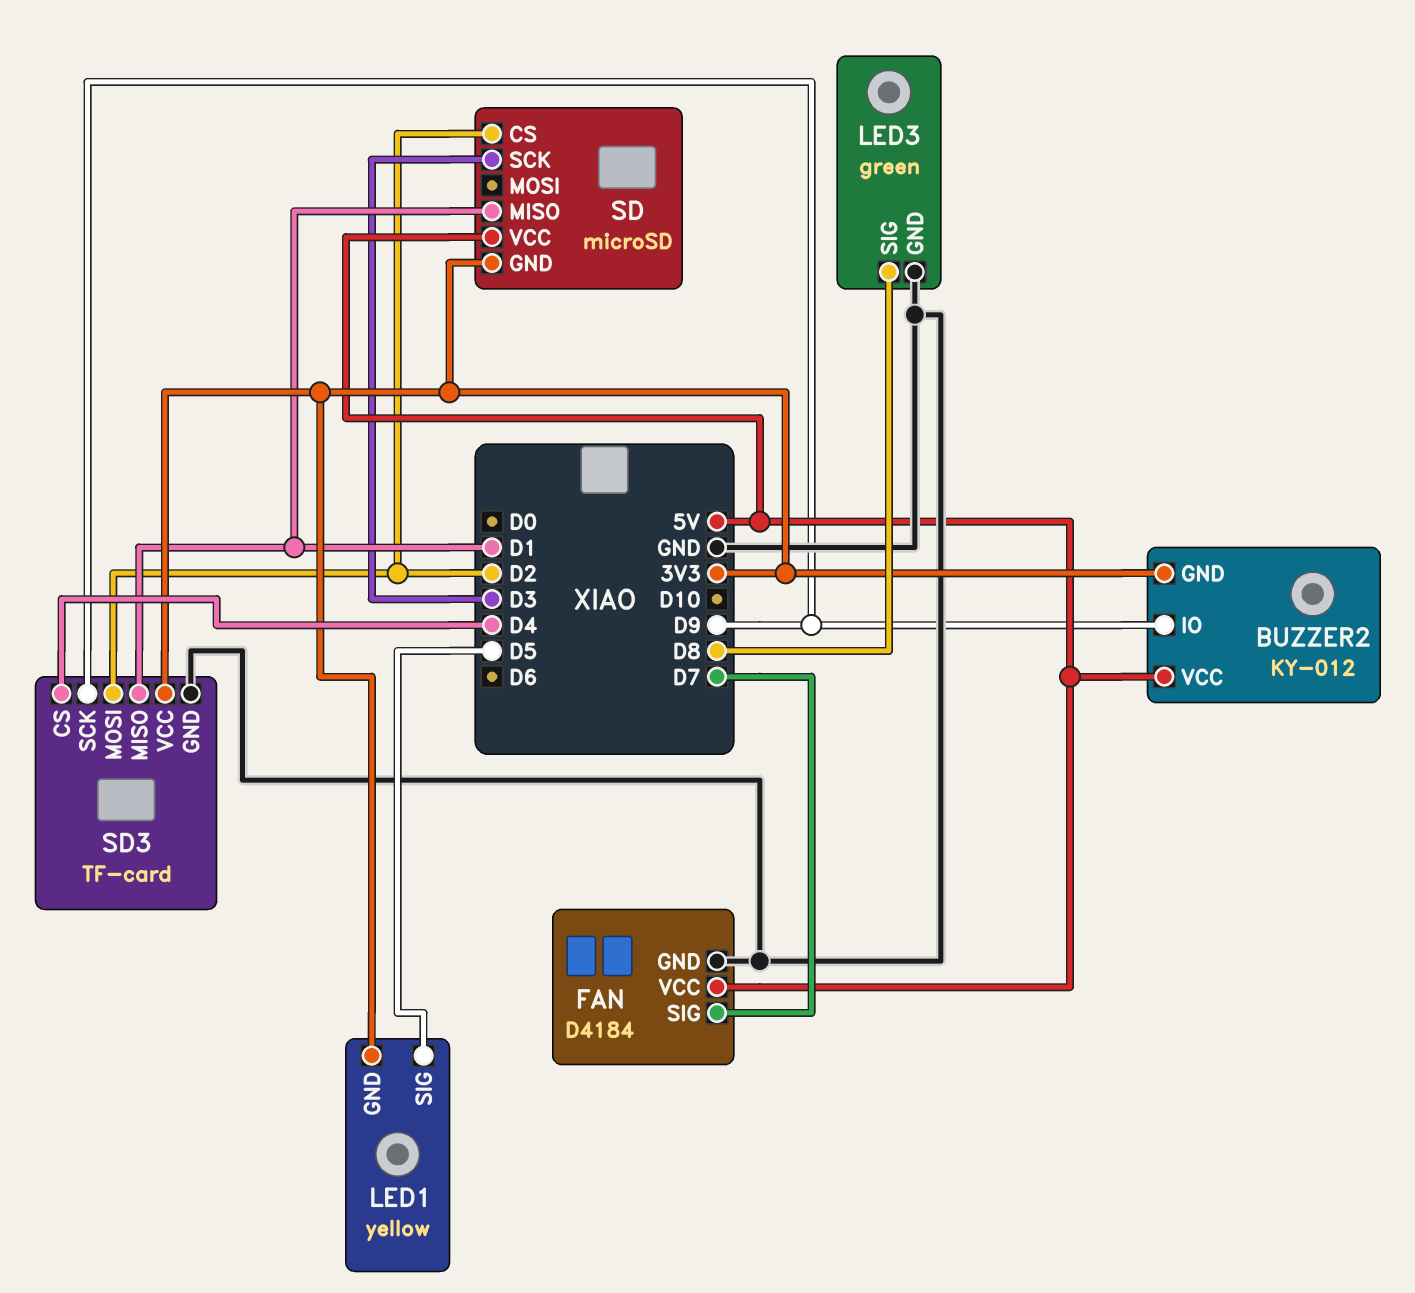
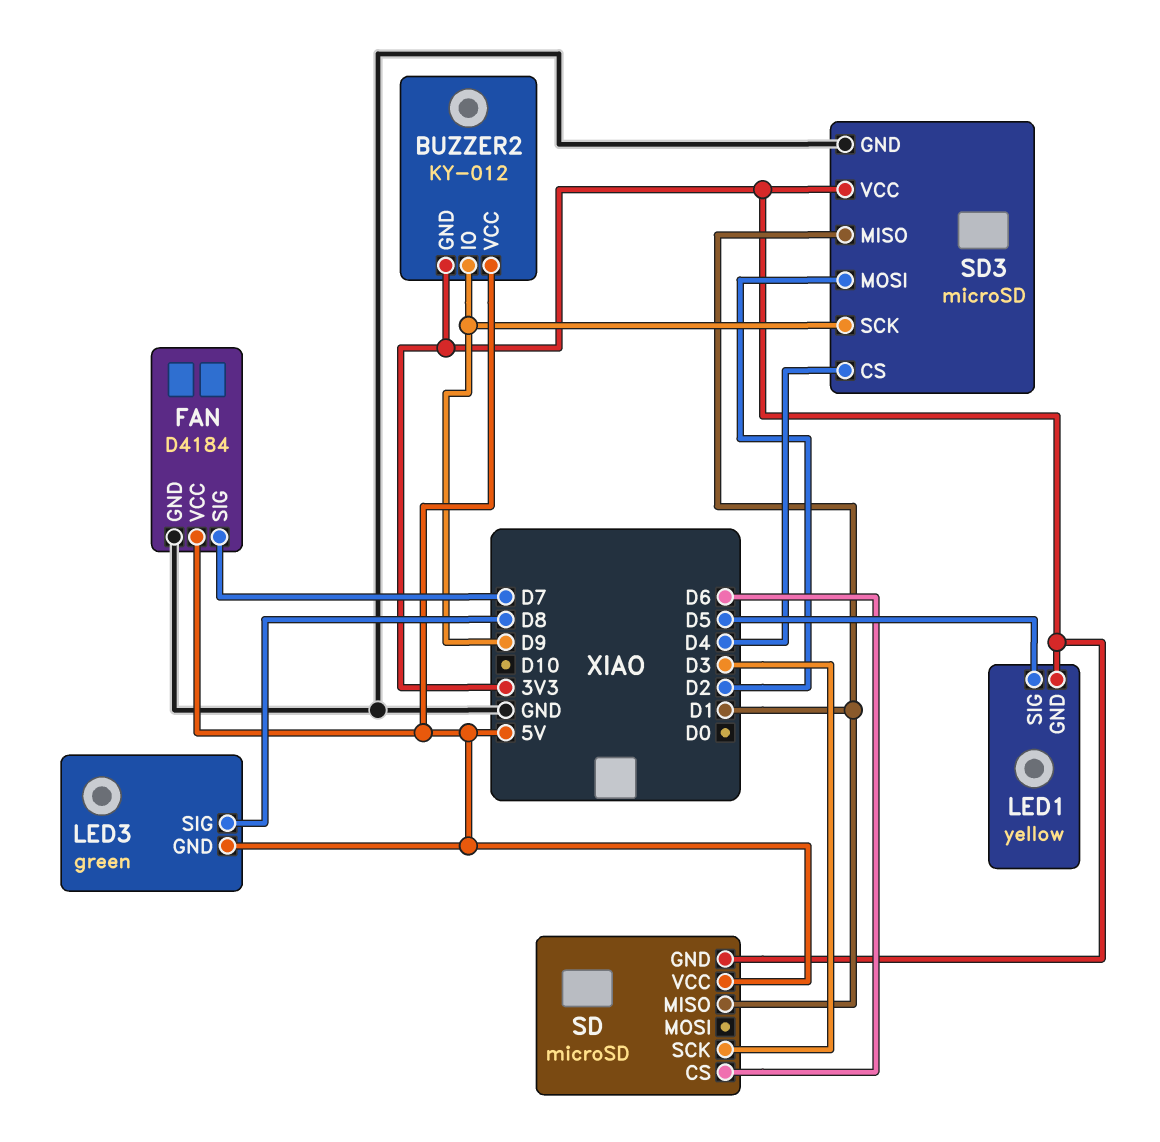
LED3 pin GND: GND -> 5V
SD pin CS: D2 -> D6
SD3: TF-card -> microSD

